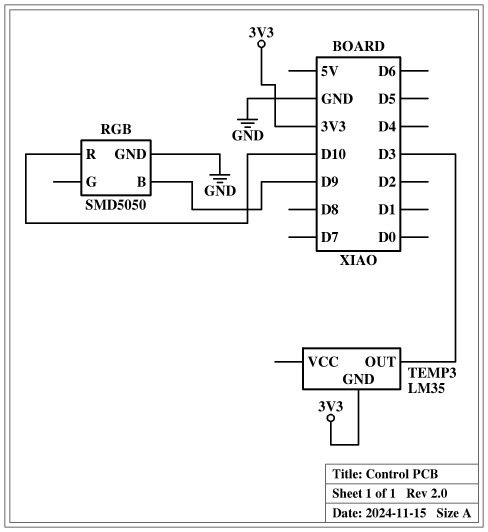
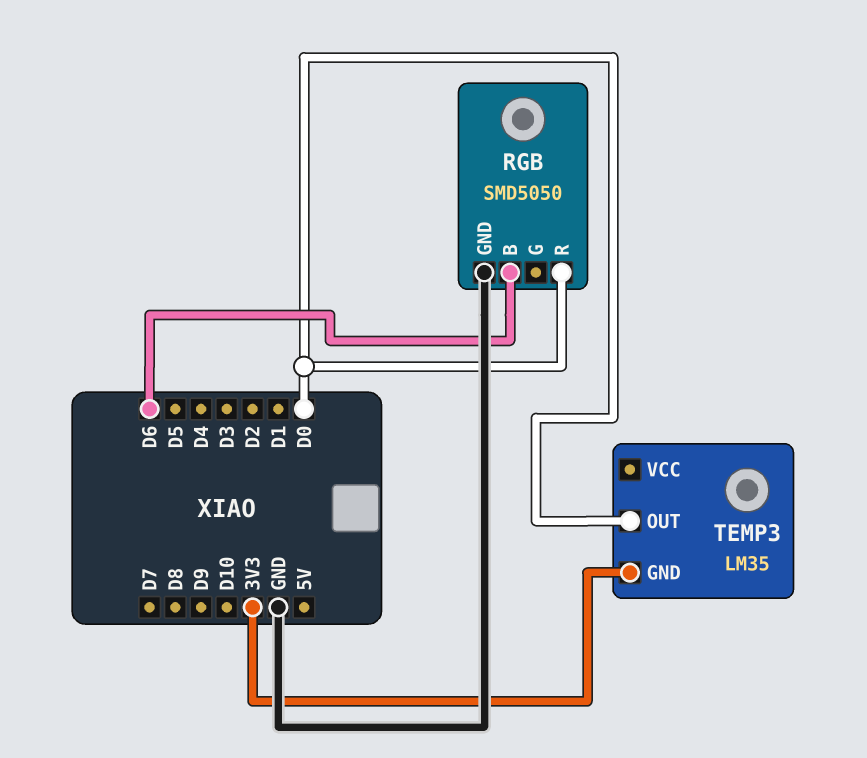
RGB pin B: D9 -> D6
RGB pin R: D10 -> D0
TEMP3 pin OUT: D3 -> D0

